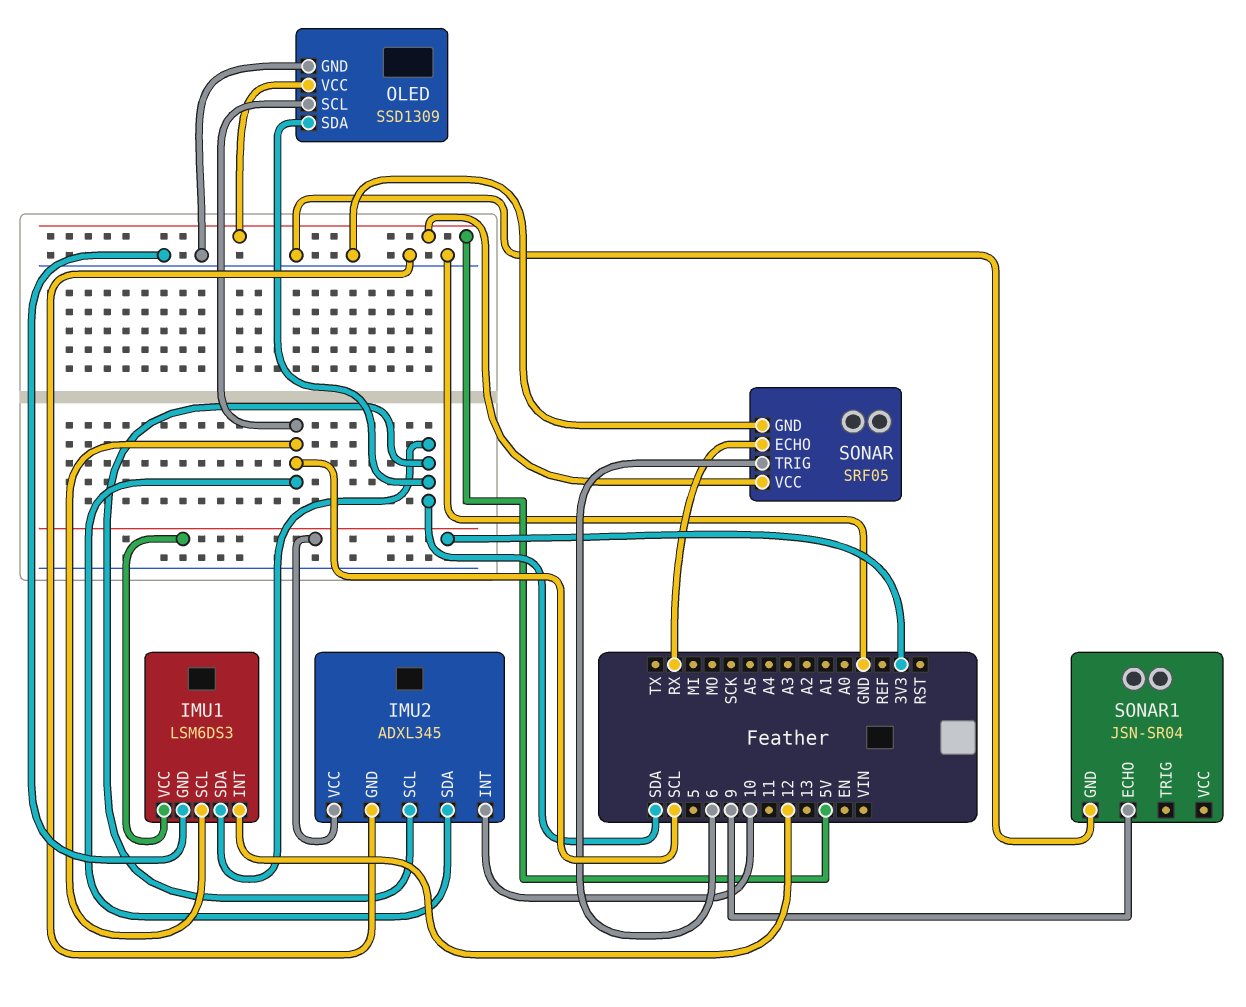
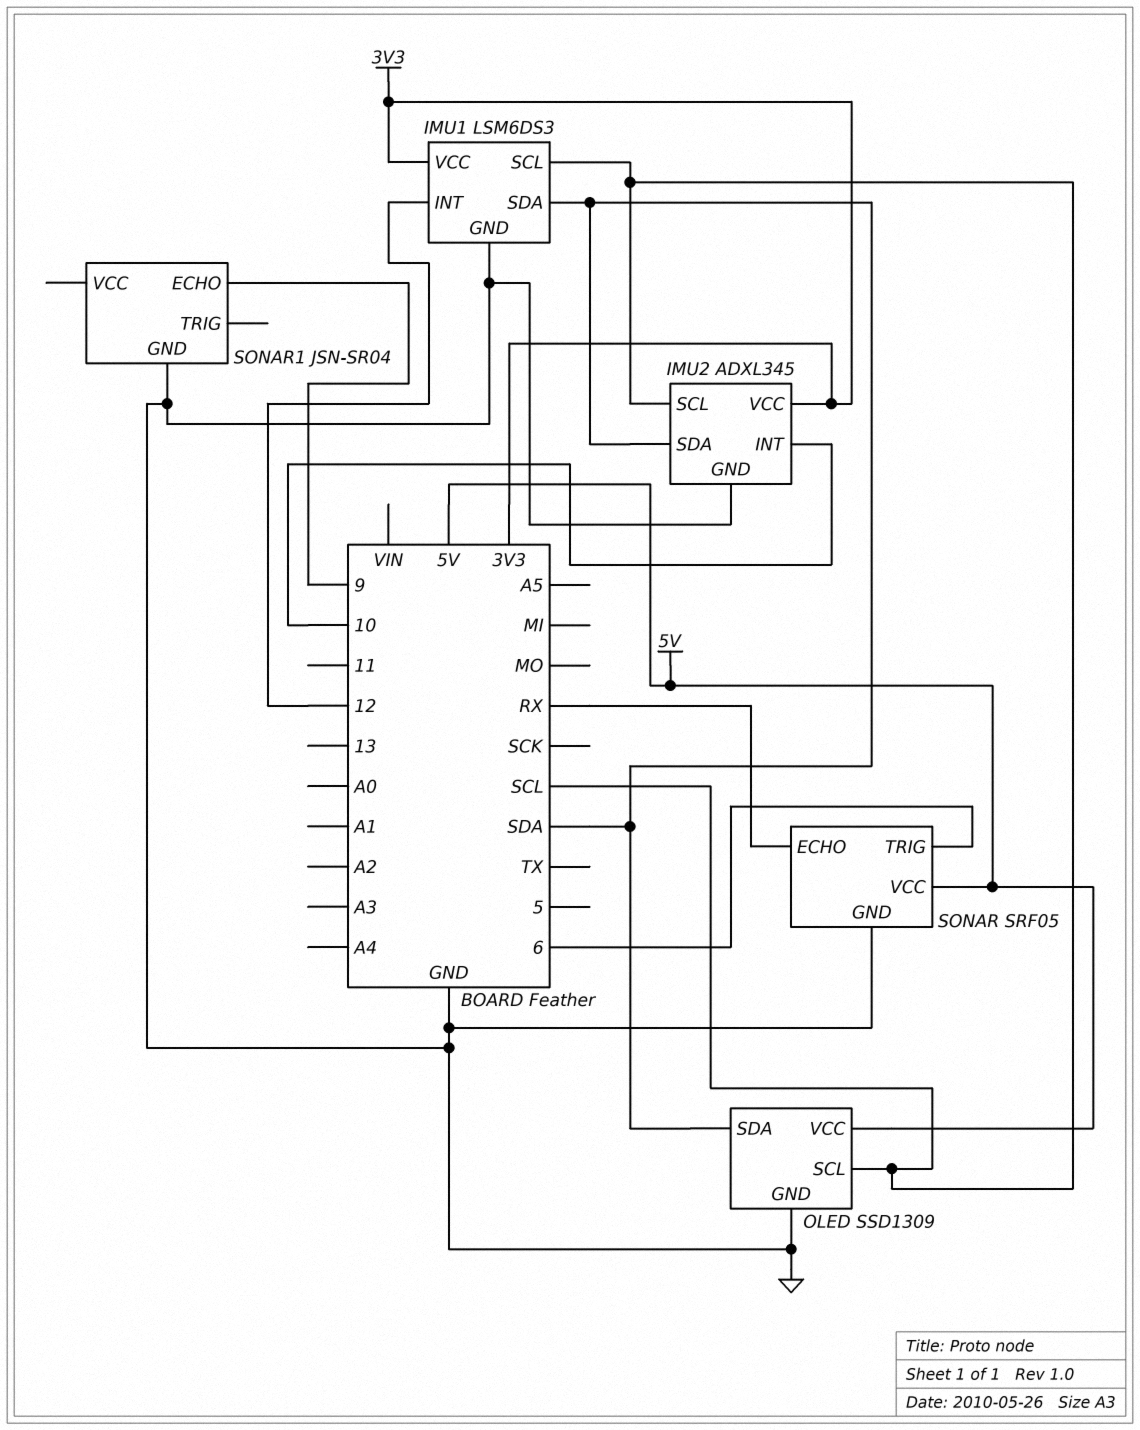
IMU2 pin SCL: SDA -> SCL
IMU2 pin SDA: SCL -> SDA

